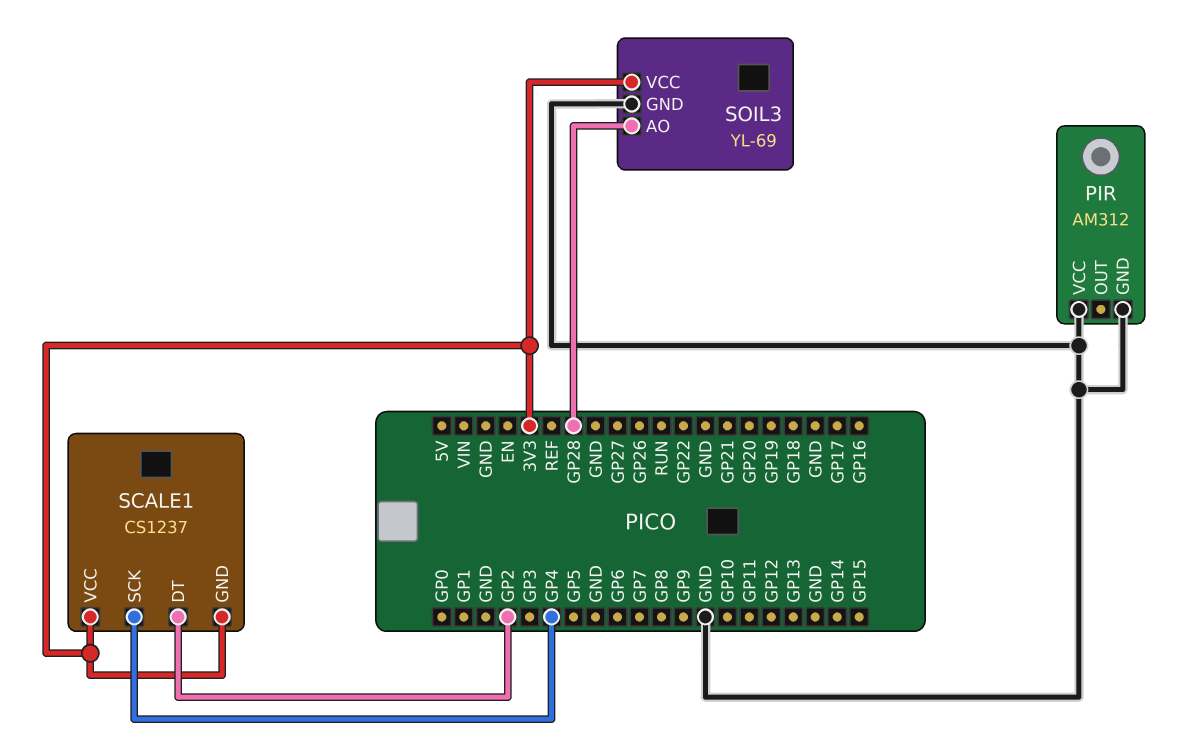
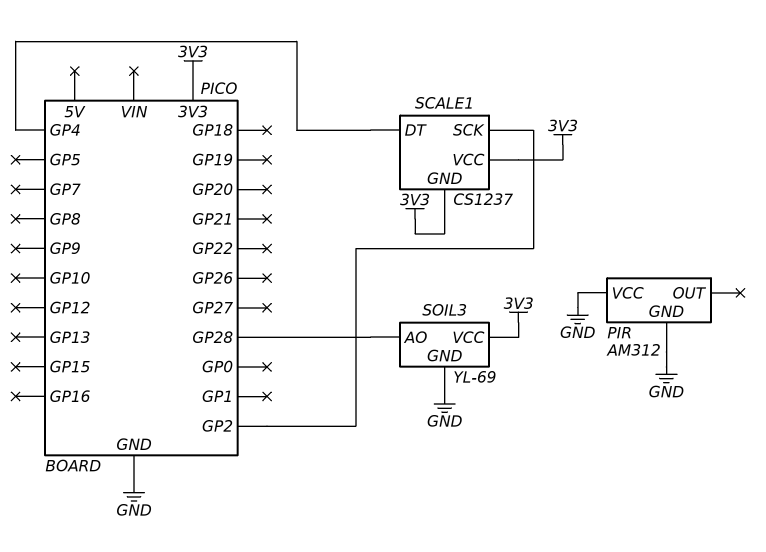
SCALE1 pin DT: GP2 -> GP4
SCALE1 pin SCK: GP4 -> GP2

